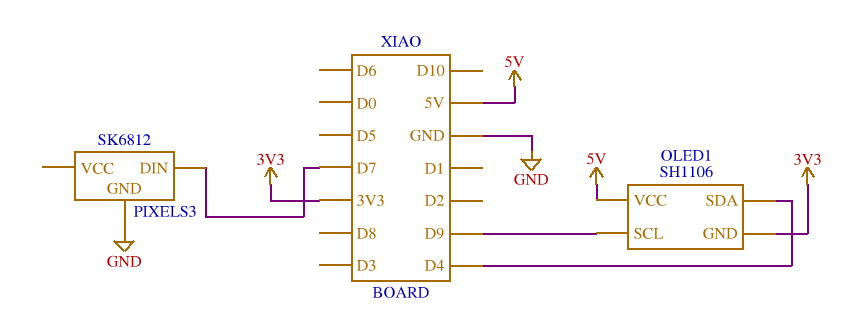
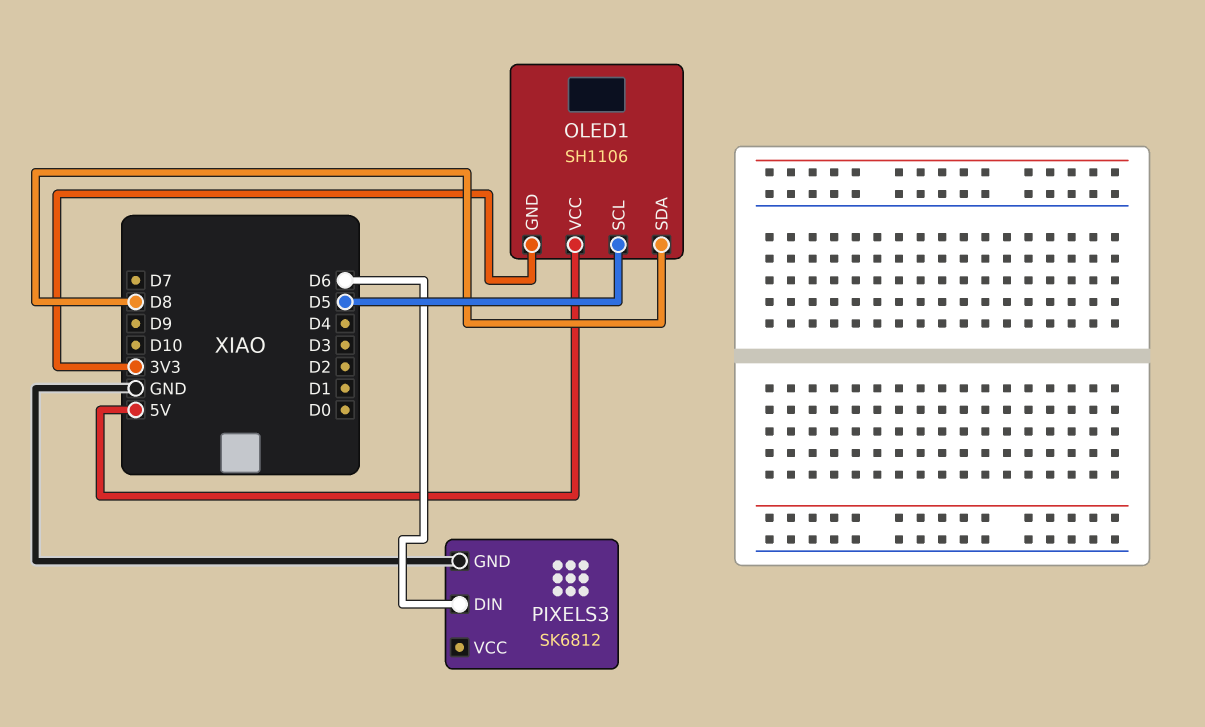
OLED1 pin SCL: D9 -> D5
OLED1 pin SDA: D4 -> D8
PIXELS3 pin DIN: D7 -> D6

